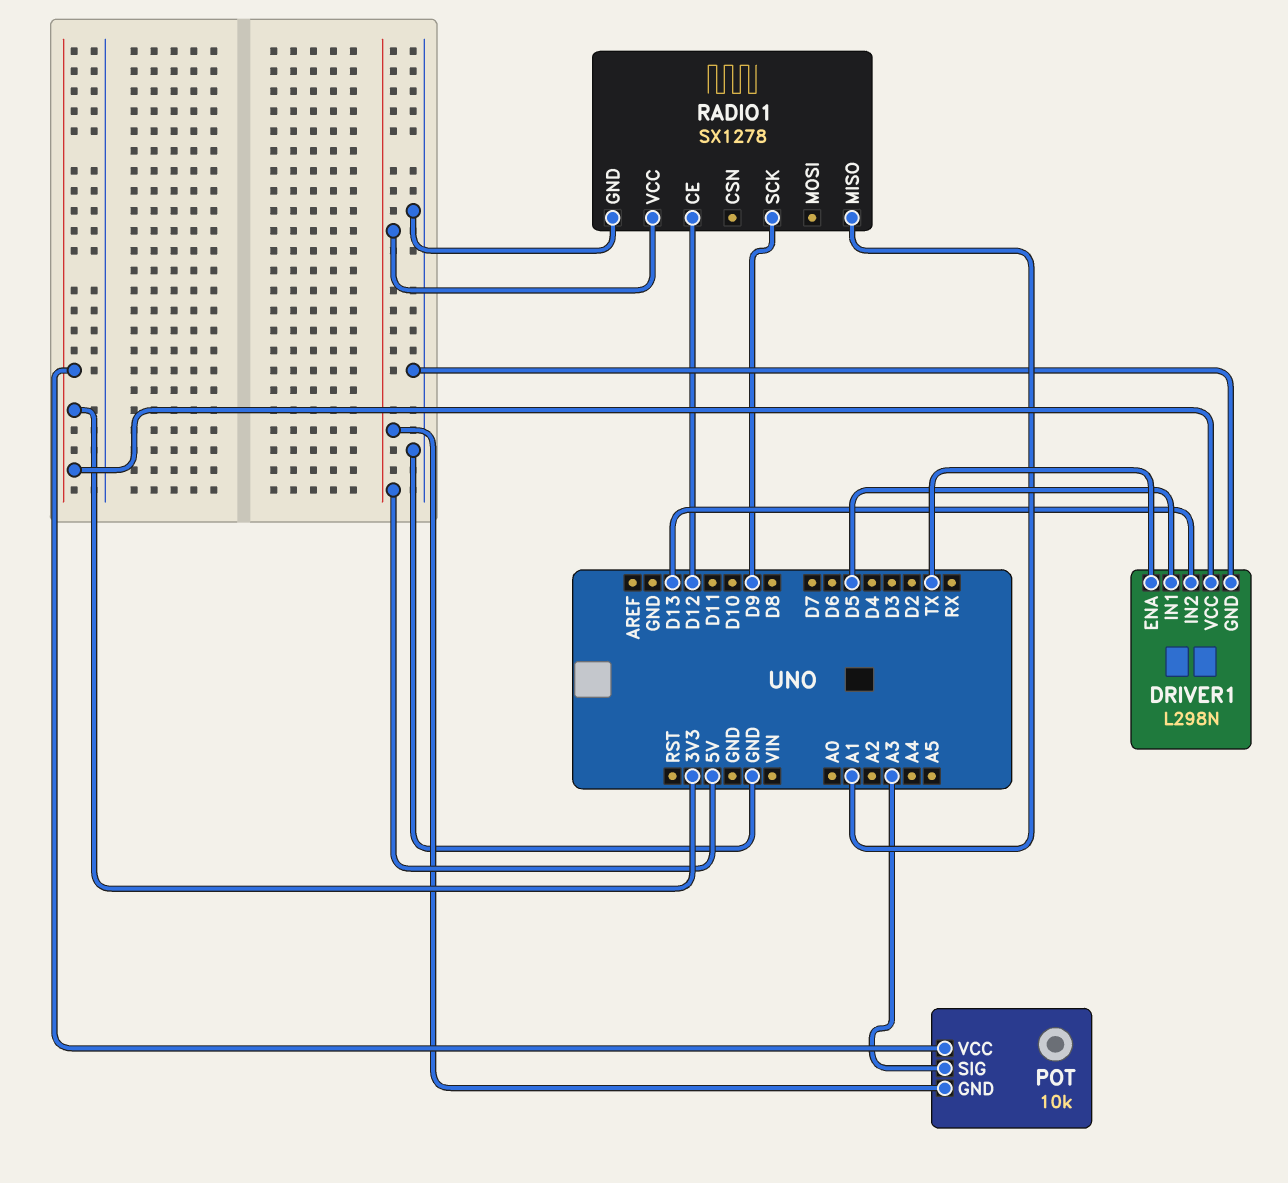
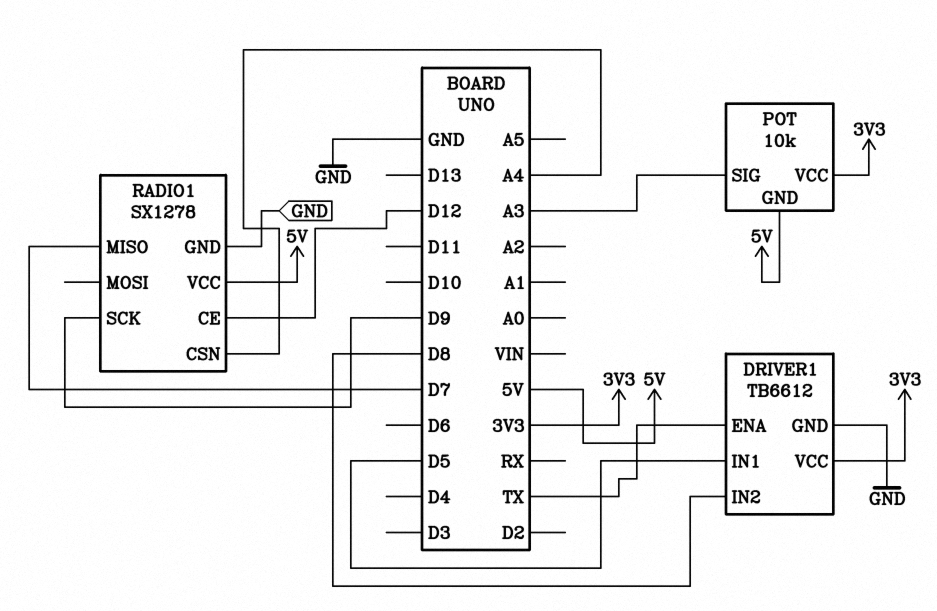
DRIVER1: L298N -> TB6612
DRIVER1 pin IN2: D13 -> D8
RADIO1 pin CSN: none -> A4
RADIO1 pin MISO: A1 -> D7

